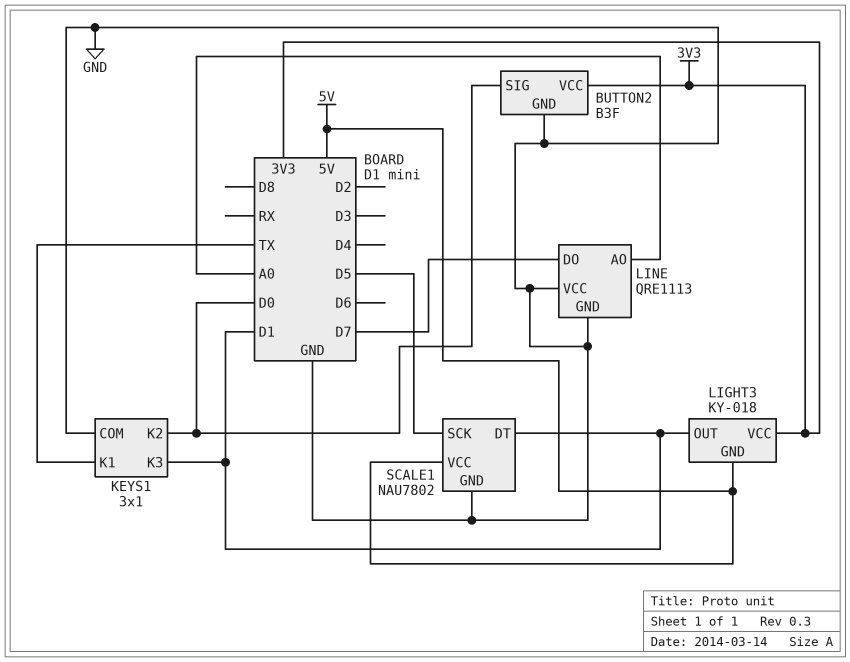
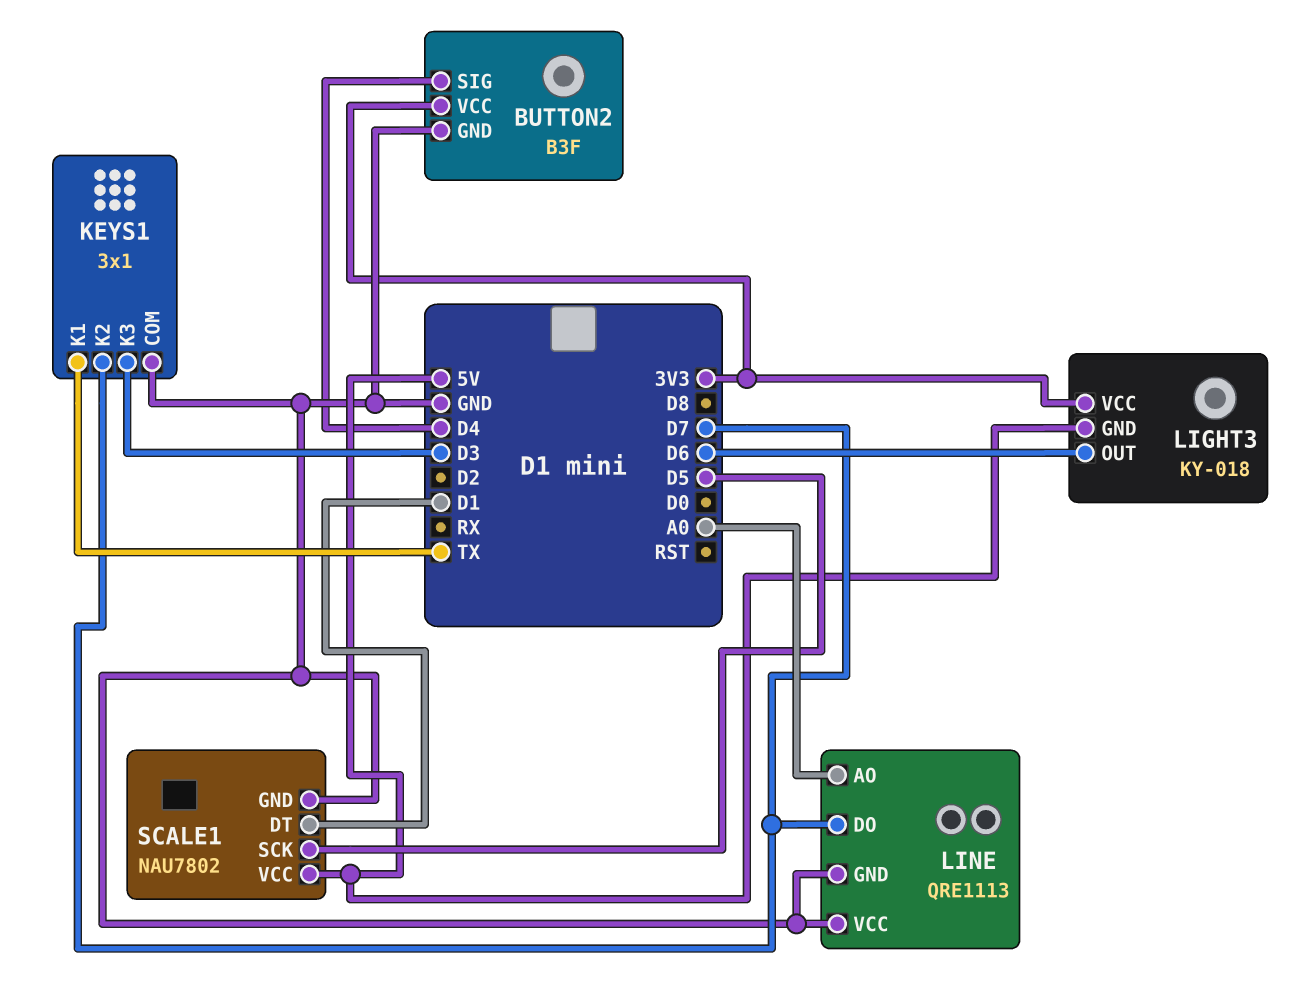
BUTTON2 pin SIG: D0 -> D4
KEYS1 pin K2: D0 -> D7
KEYS1 pin K3: D1 -> D3
LIGHT3 pin OUT: D1 -> D6

